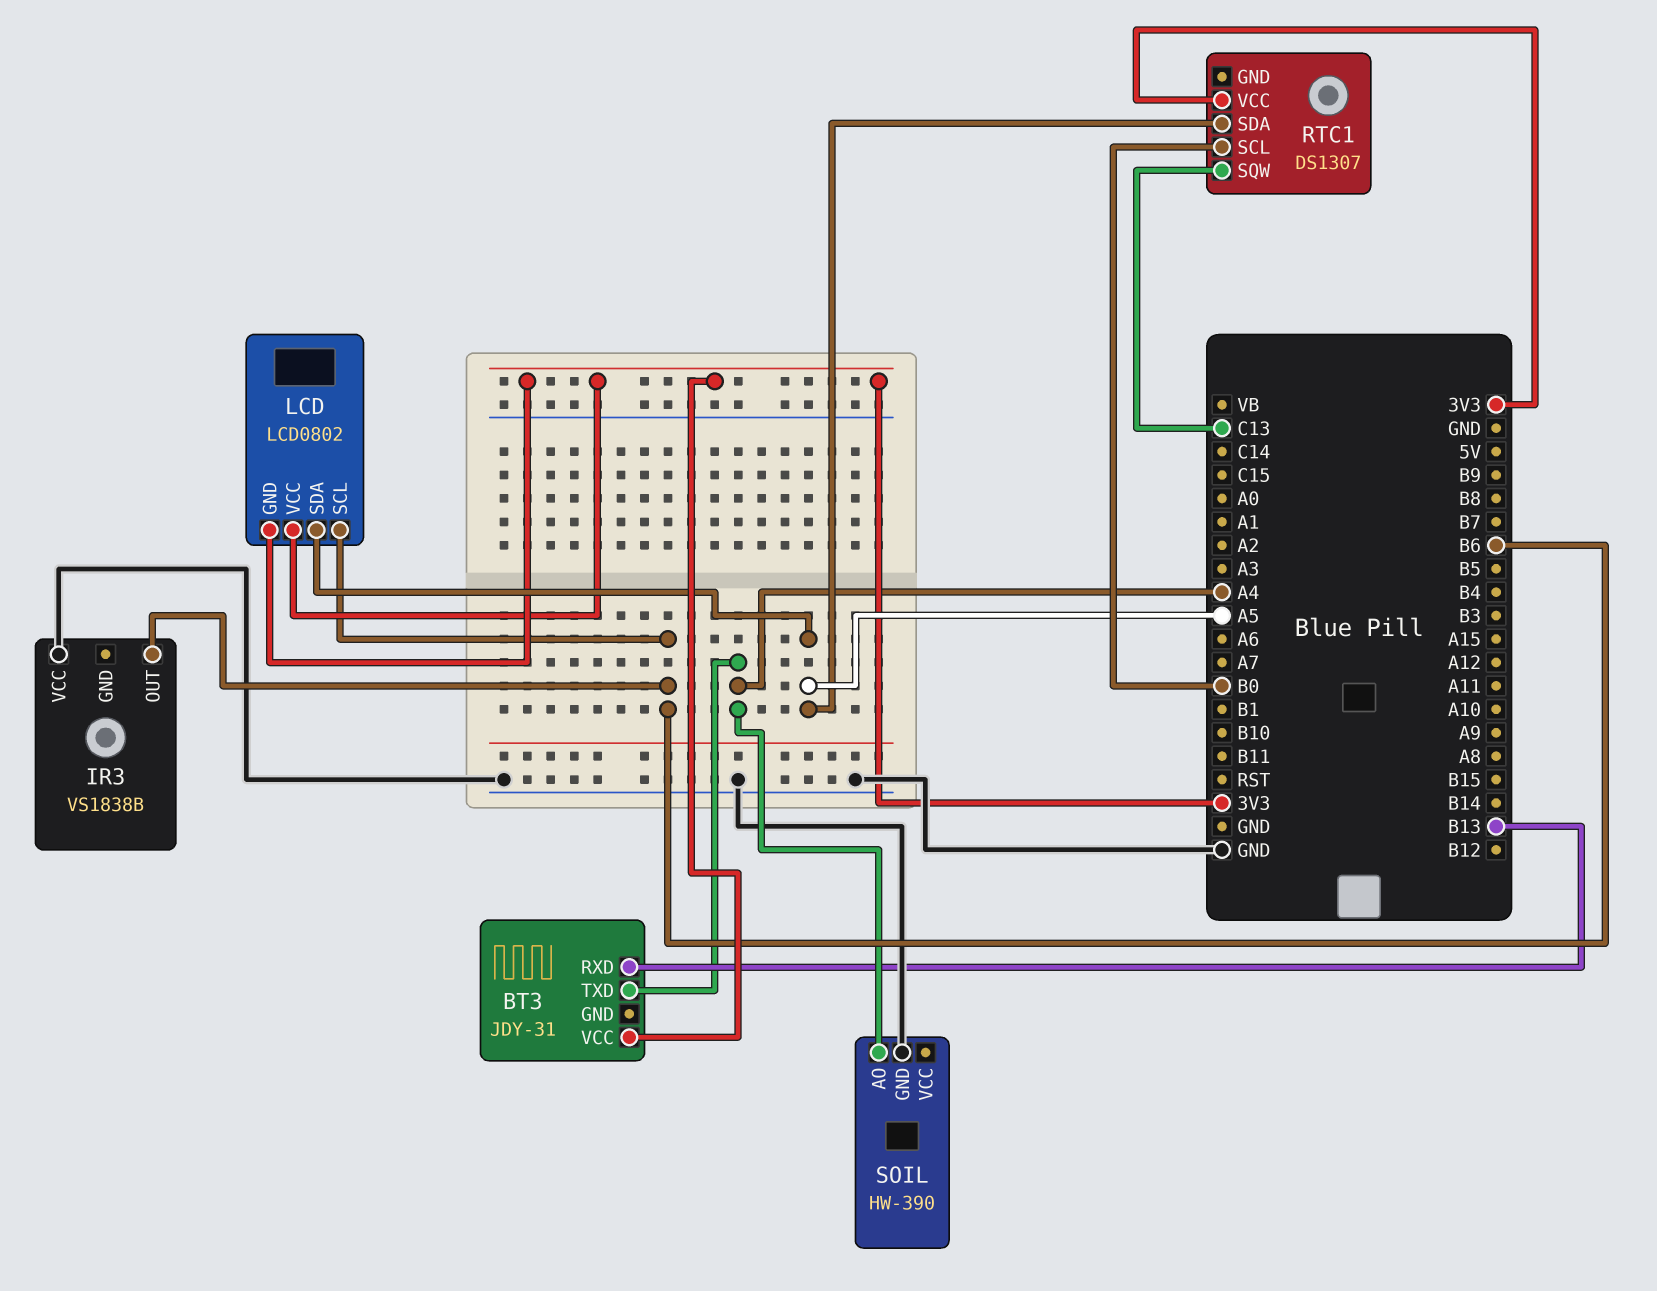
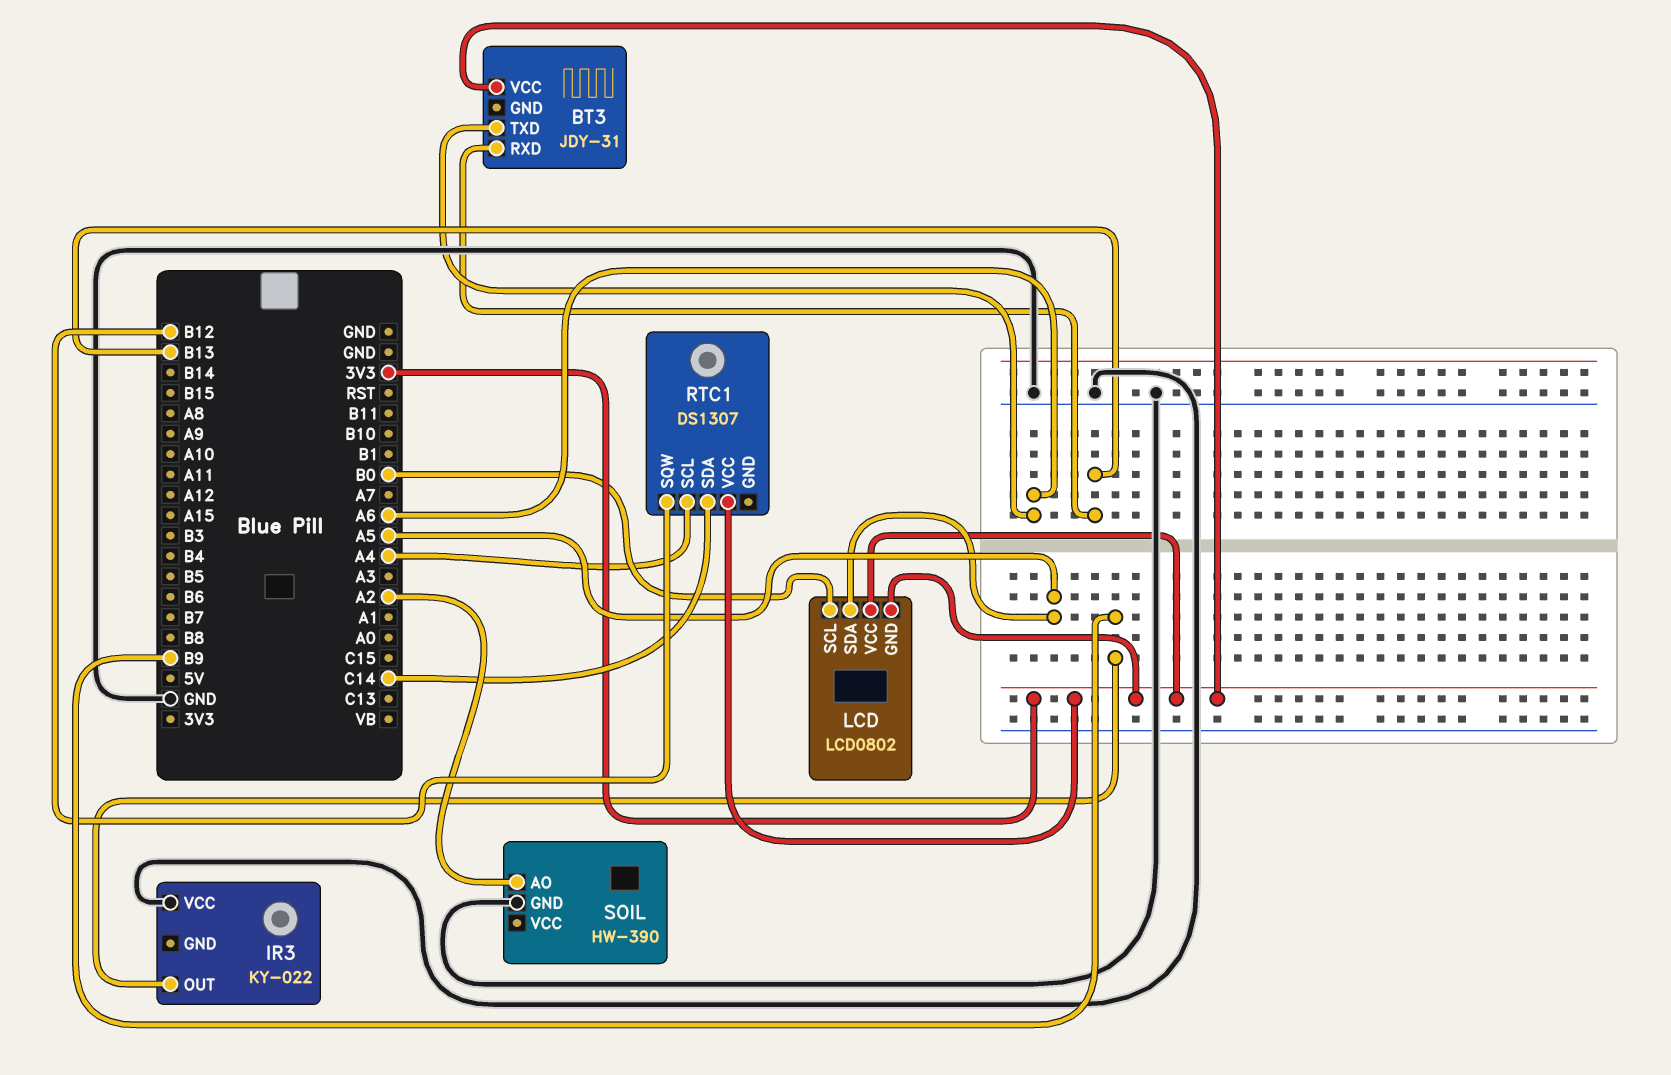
BT3 pin TXD: A4 -> A6
IR3: VS1838B -> KY-022
IR3 pin OUT: B6 -> B9
LCD pin SCL: B6 -> B0
RTC1 pin SCL: B0 -> A4
RTC1 pin SDA: A5 -> C14
RTC1 pin SQW: C13 -> B12
SOIL pin AO: A4 -> A2

